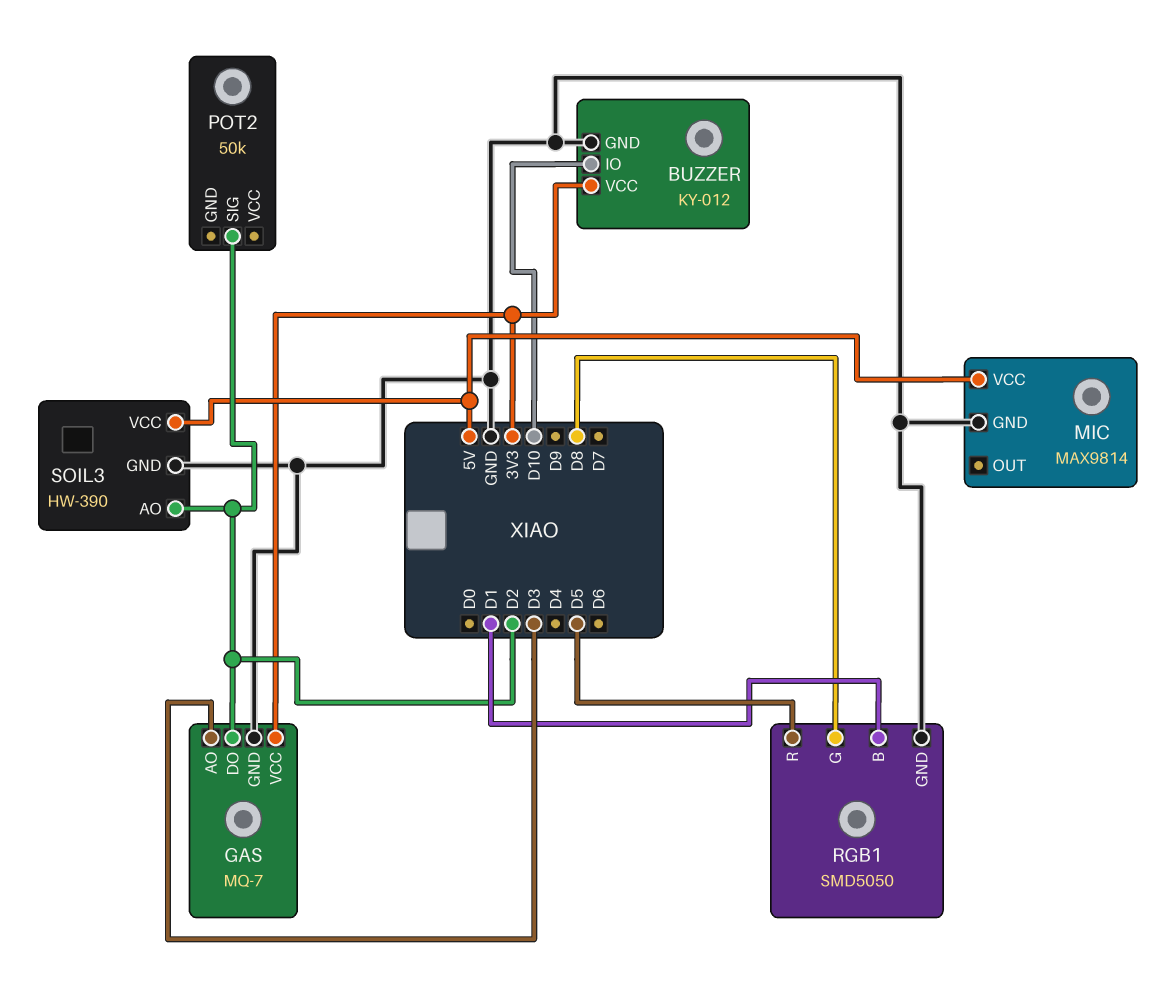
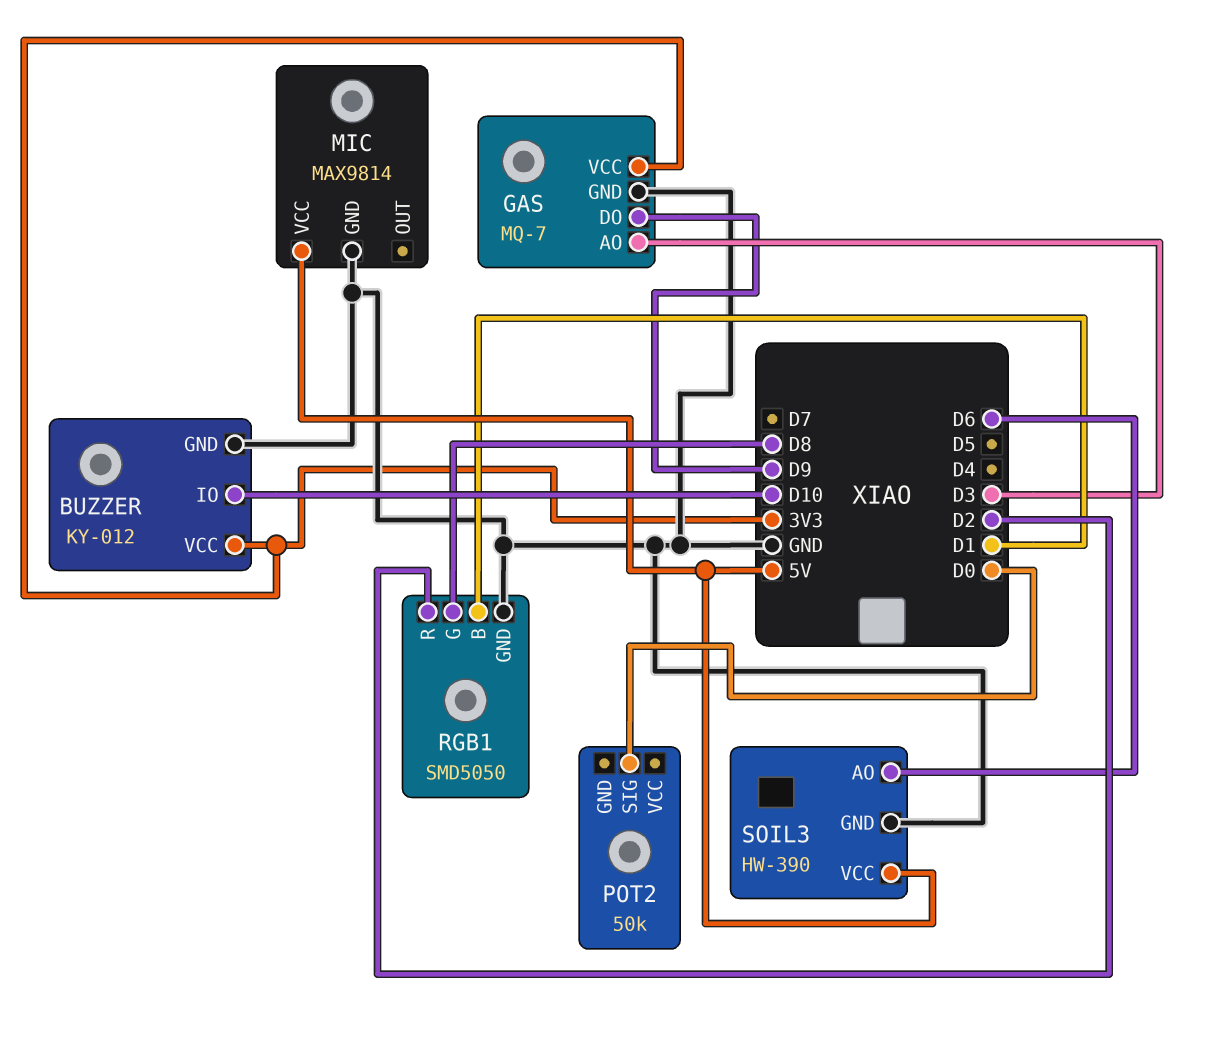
GAS pin DO: D2 -> D9
POT2 pin SIG: D2 -> D0
RGB1 pin R: D5 -> D2
SOIL3 pin AO: D2 -> D6

